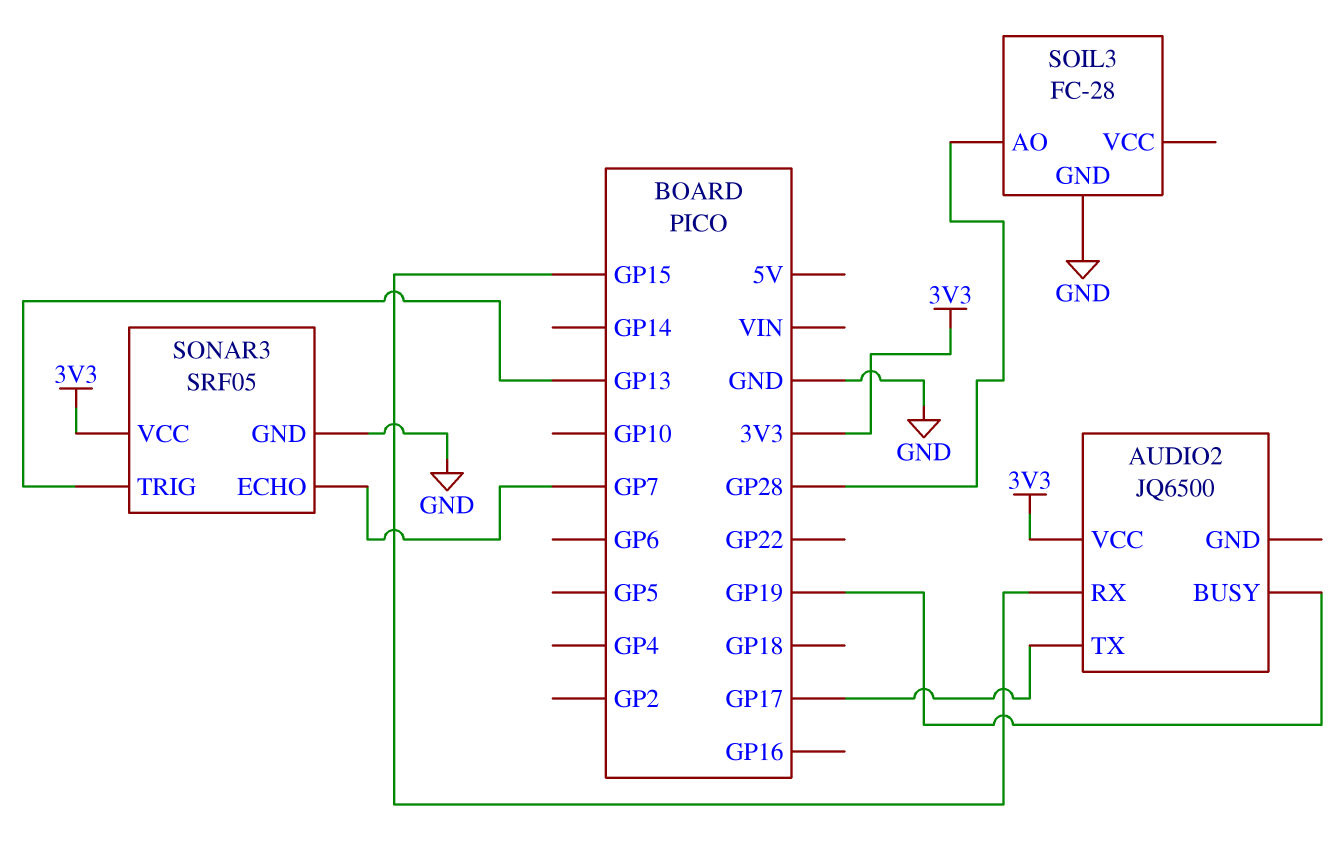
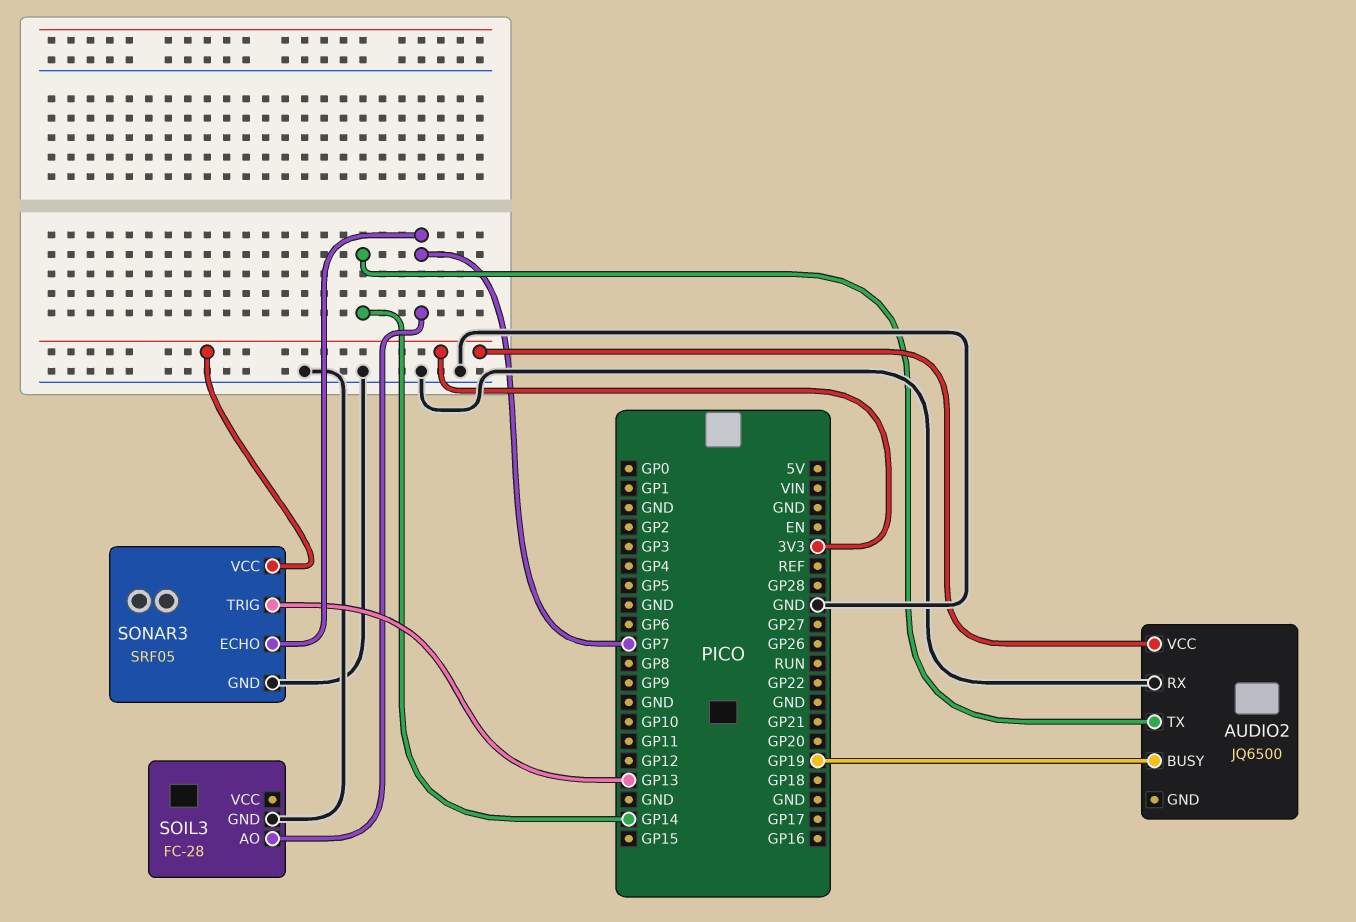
AUDIO2 pin RX: GP15 -> GND
AUDIO2 pin TX: GP17 -> GP14
SOIL3 pin AO: GP28 -> GP7

